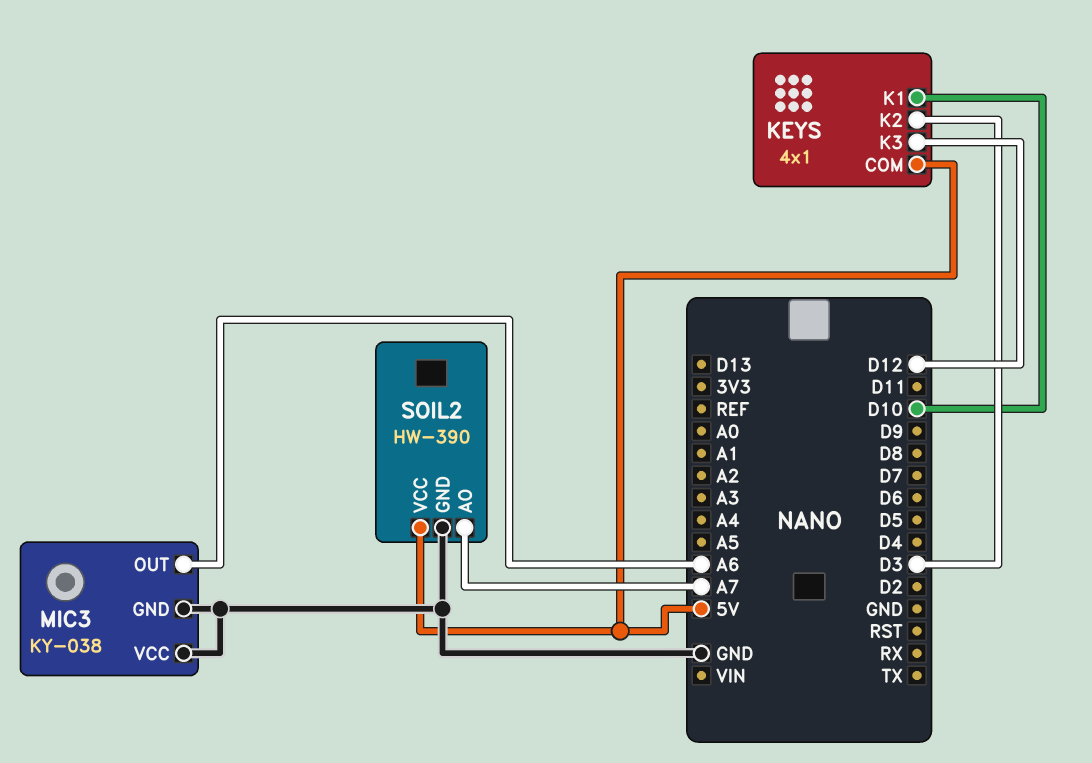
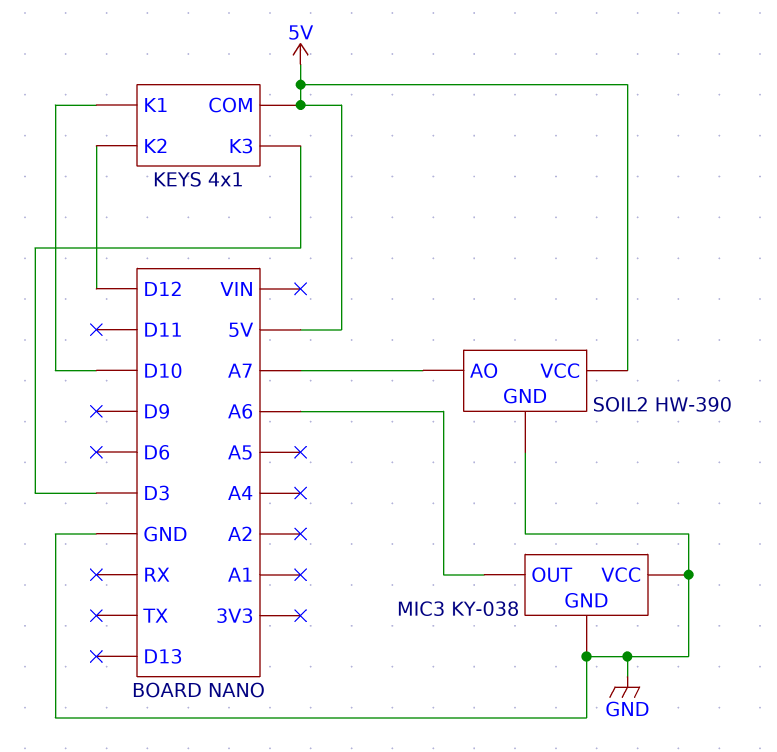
KEYS pin K2: D3 -> D12
KEYS pin K3: D12 -> D3

